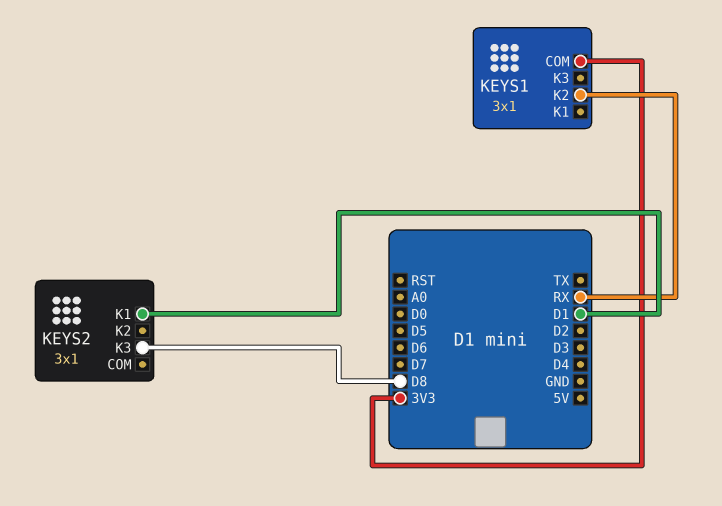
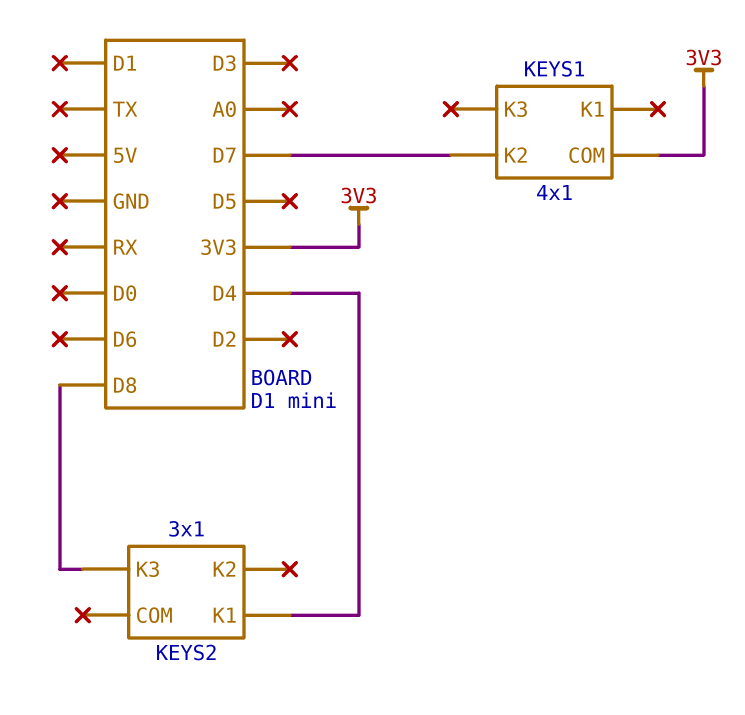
KEYS1: 3x1 -> 4x1
KEYS1 pin K2: RX -> D7
KEYS2 pin K1: D1 -> D4

